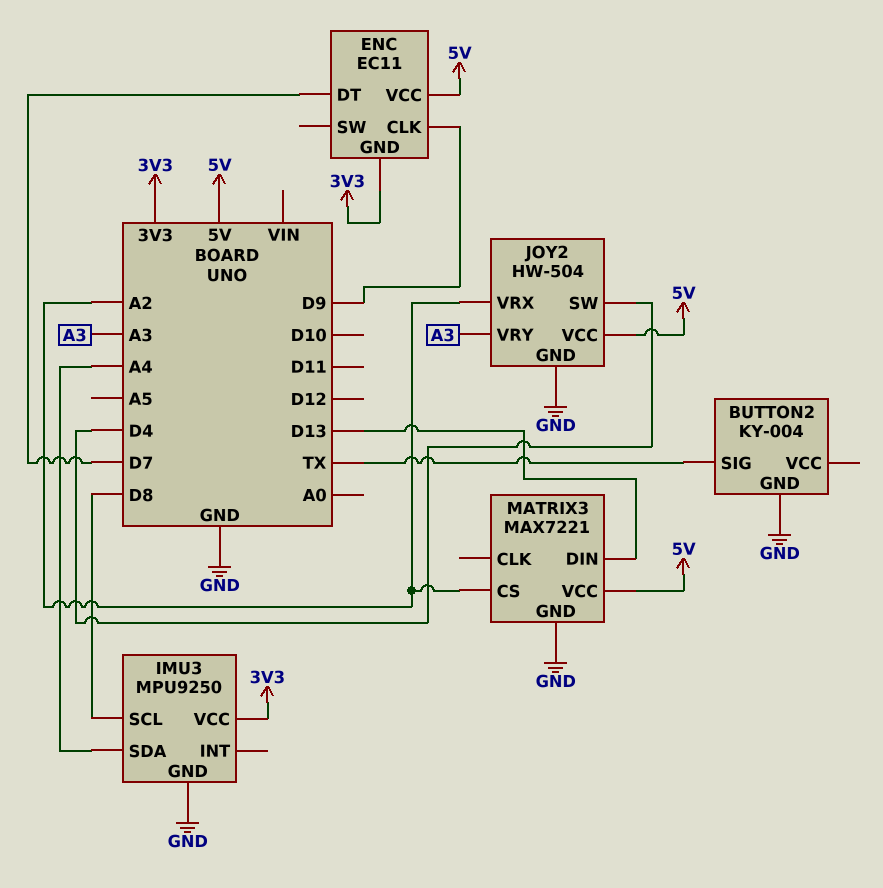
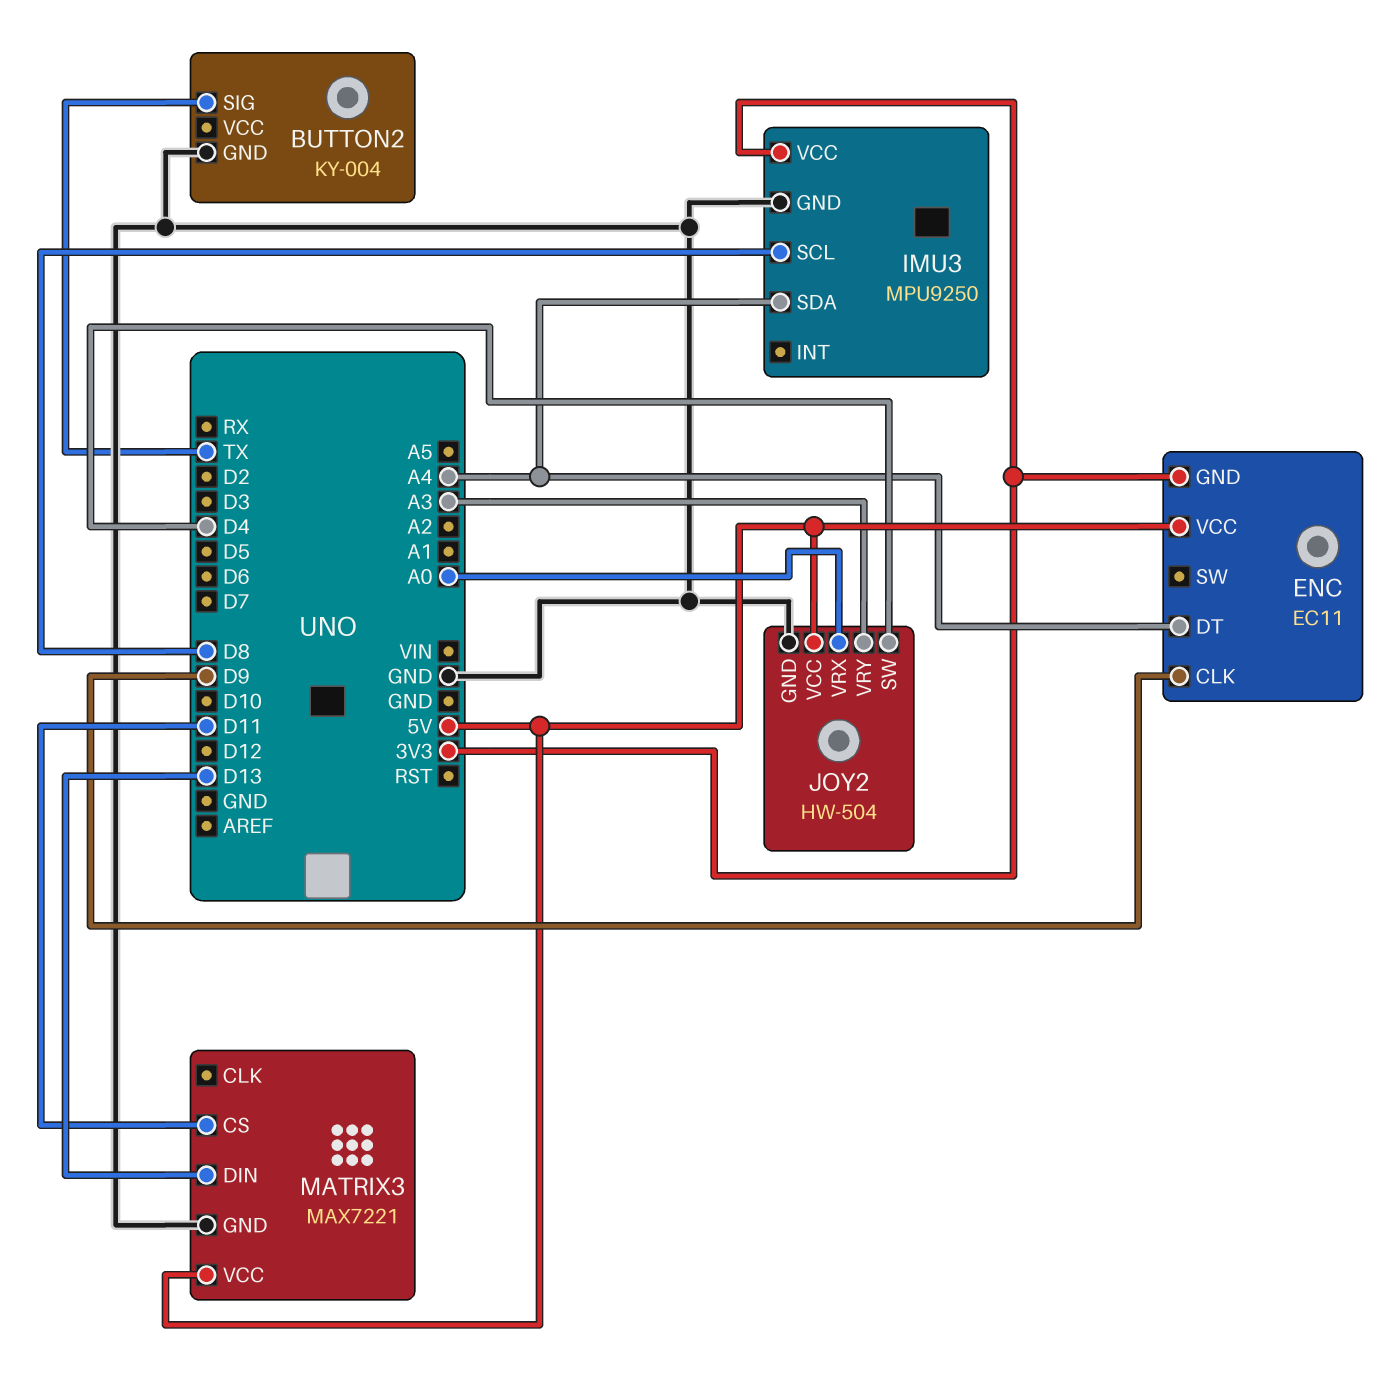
ENC pin DT: D7 -> A4
JOY2 pin VRX: A2 -> A0
MATRIX3 pin CS: A2 -> D11

